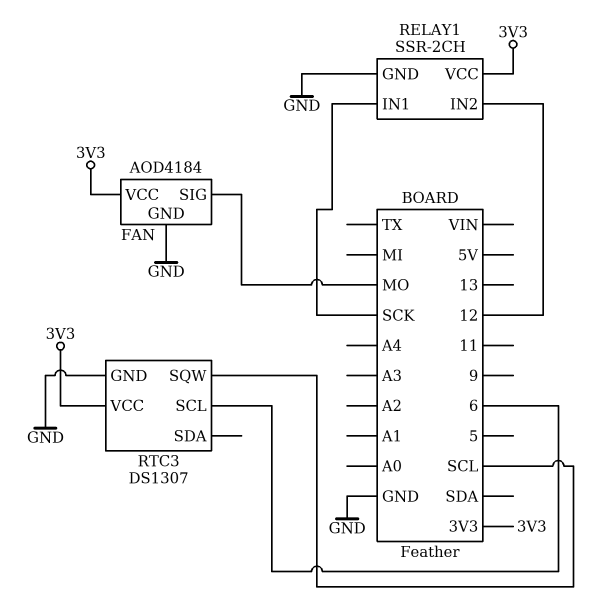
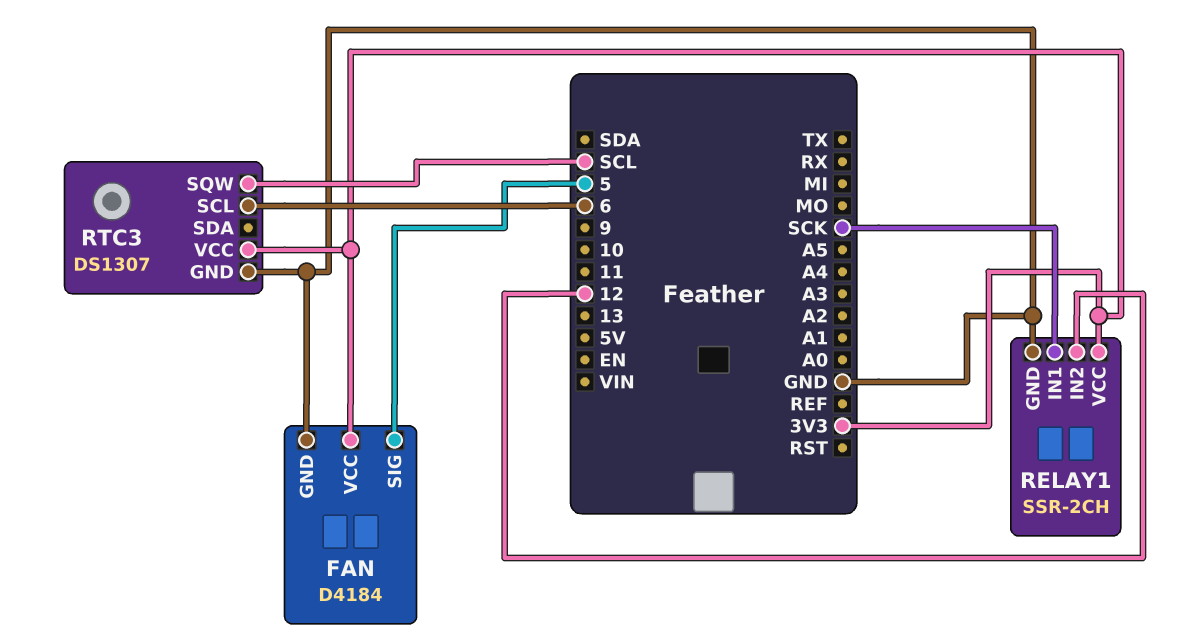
FAN: AOD4184 -> D4184
FAN pin SIG: MO -> 5

